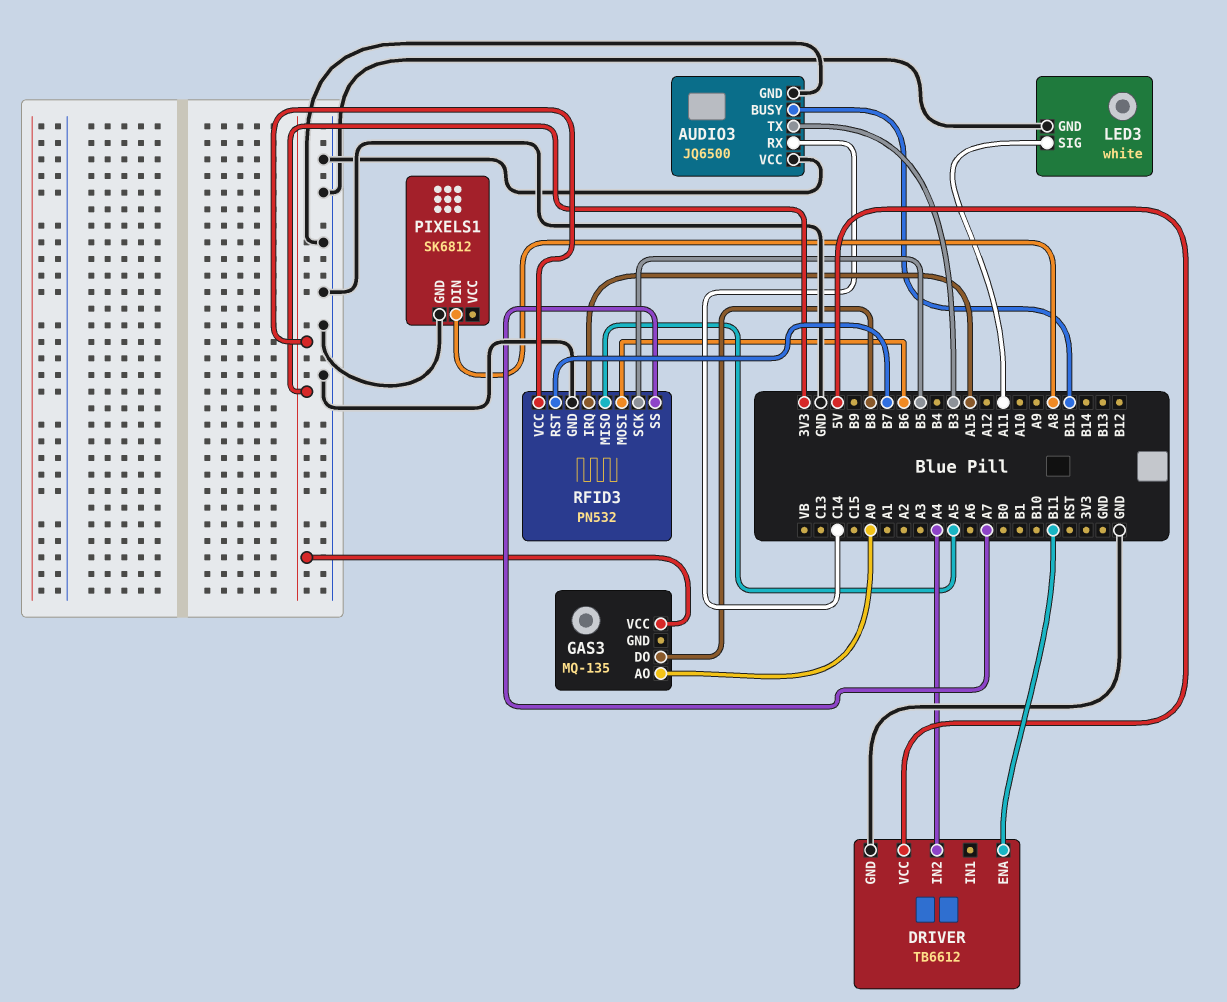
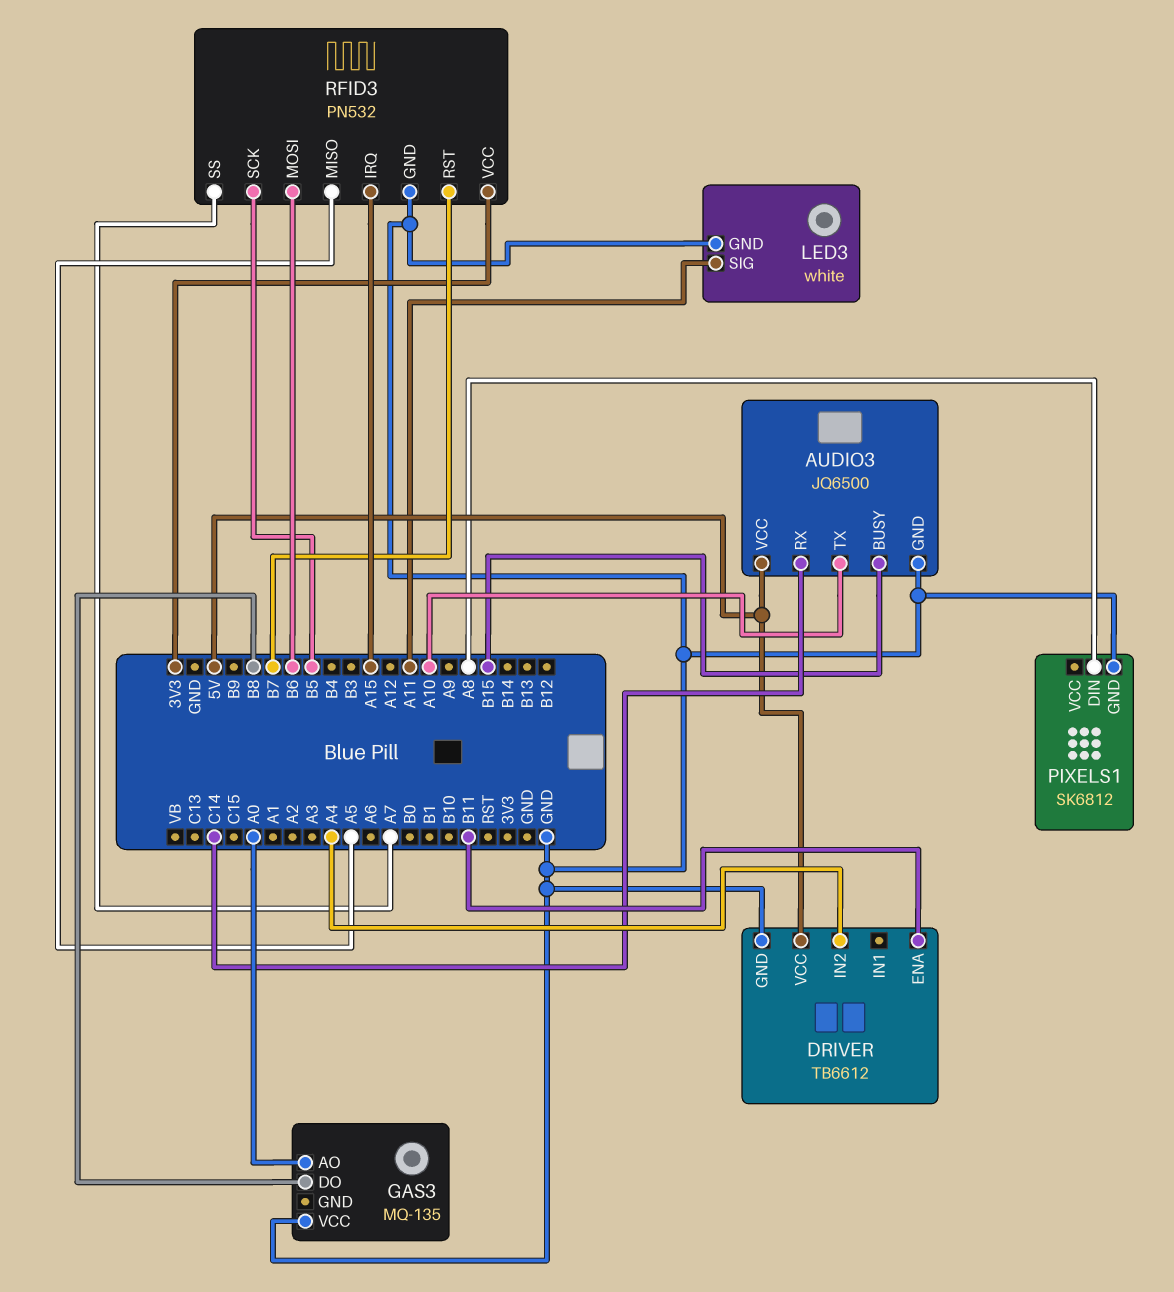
AUDIO3 pin TX: B3 -> A10
AUDIO3 pin VCC: GND -> 5V
GAS3 pin VCC: 3V3 -> GND

